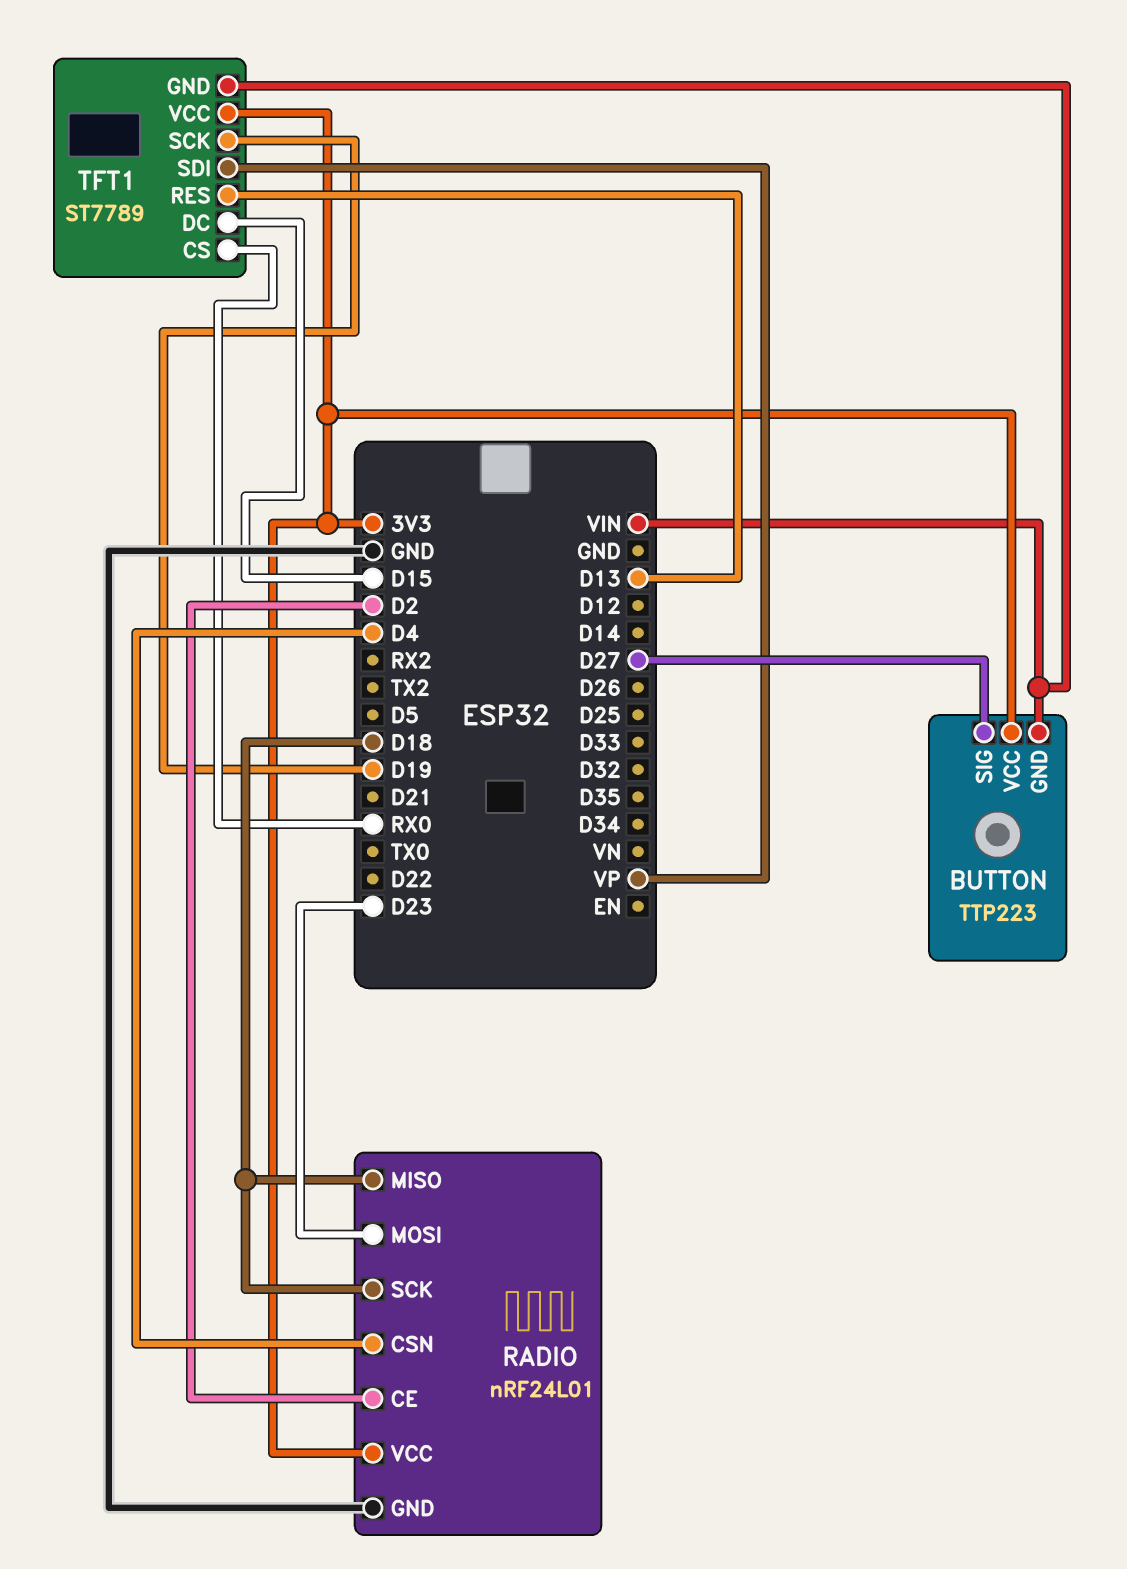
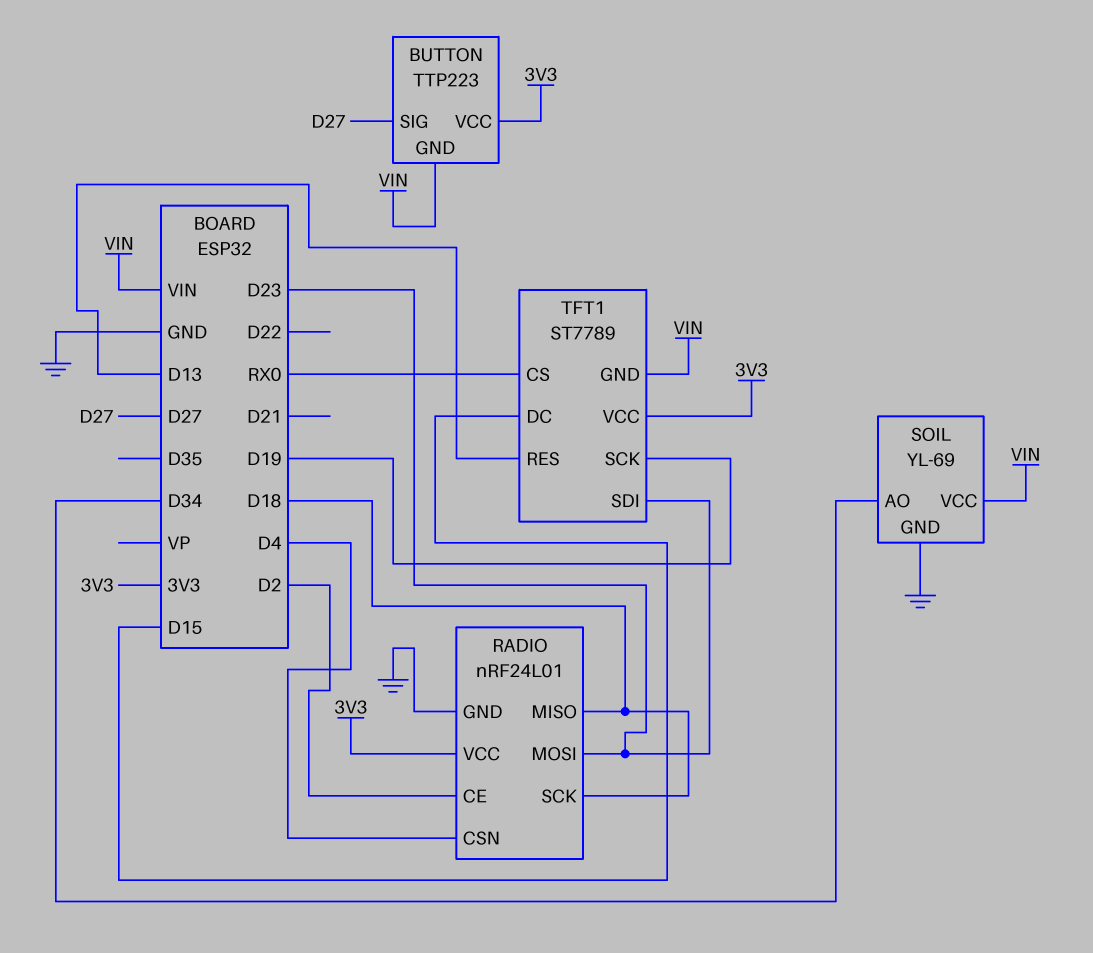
SOIL: none -> YL-69
SOIL pin AO: none -> D34
SOIL pin GND: none -> GND
SOIL pin VCC: none -> VIN
TFT1 pin SDI: VP -> D23

